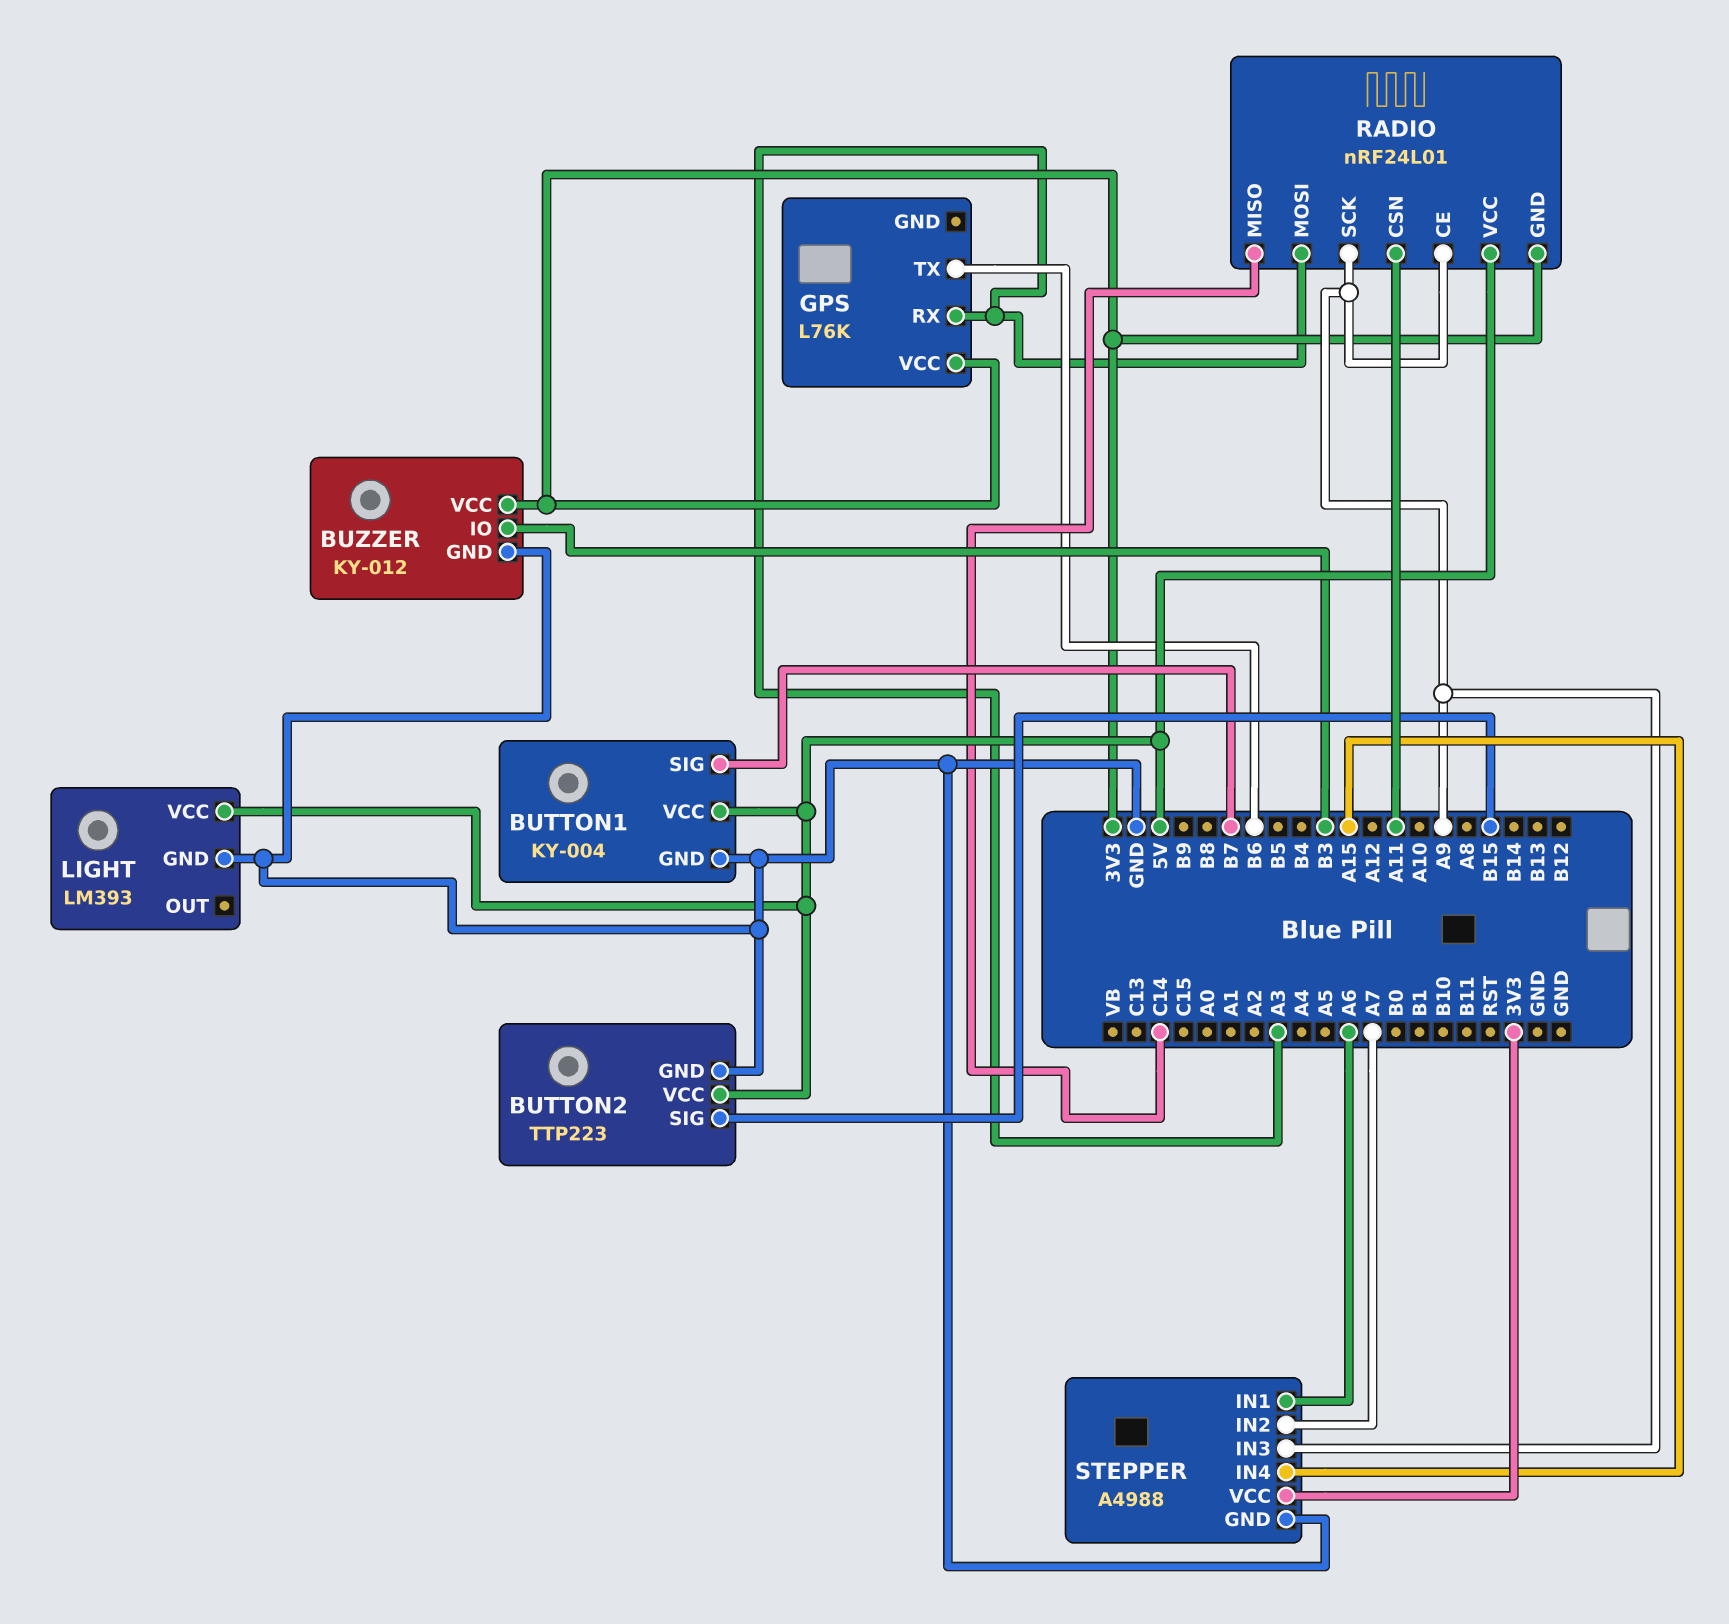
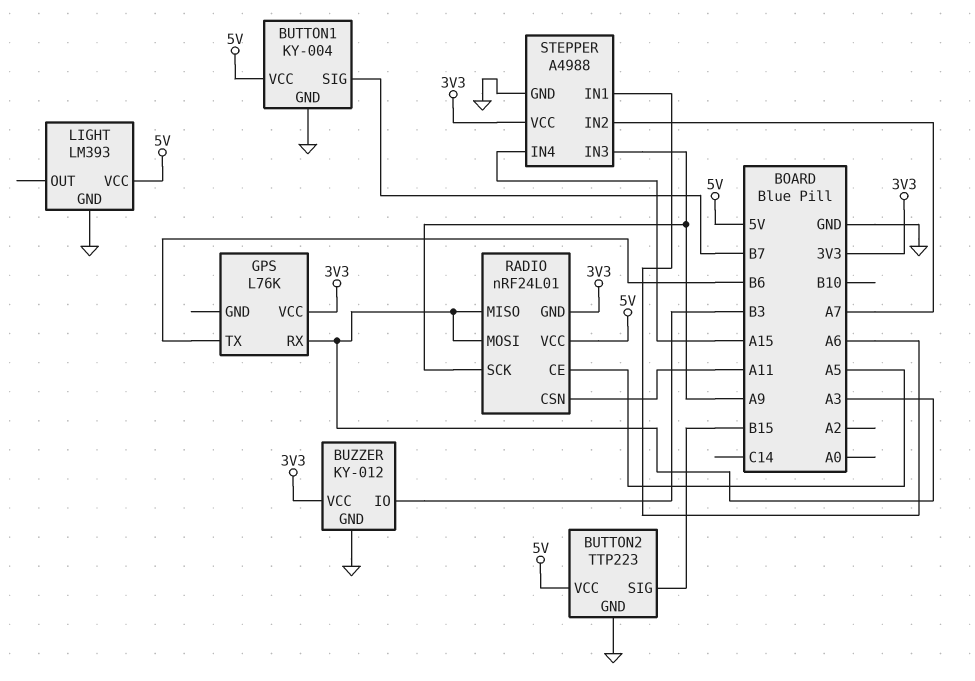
RADIO pin CE: A9 -> A5
RADIO pin MISO: C14 -> A3

